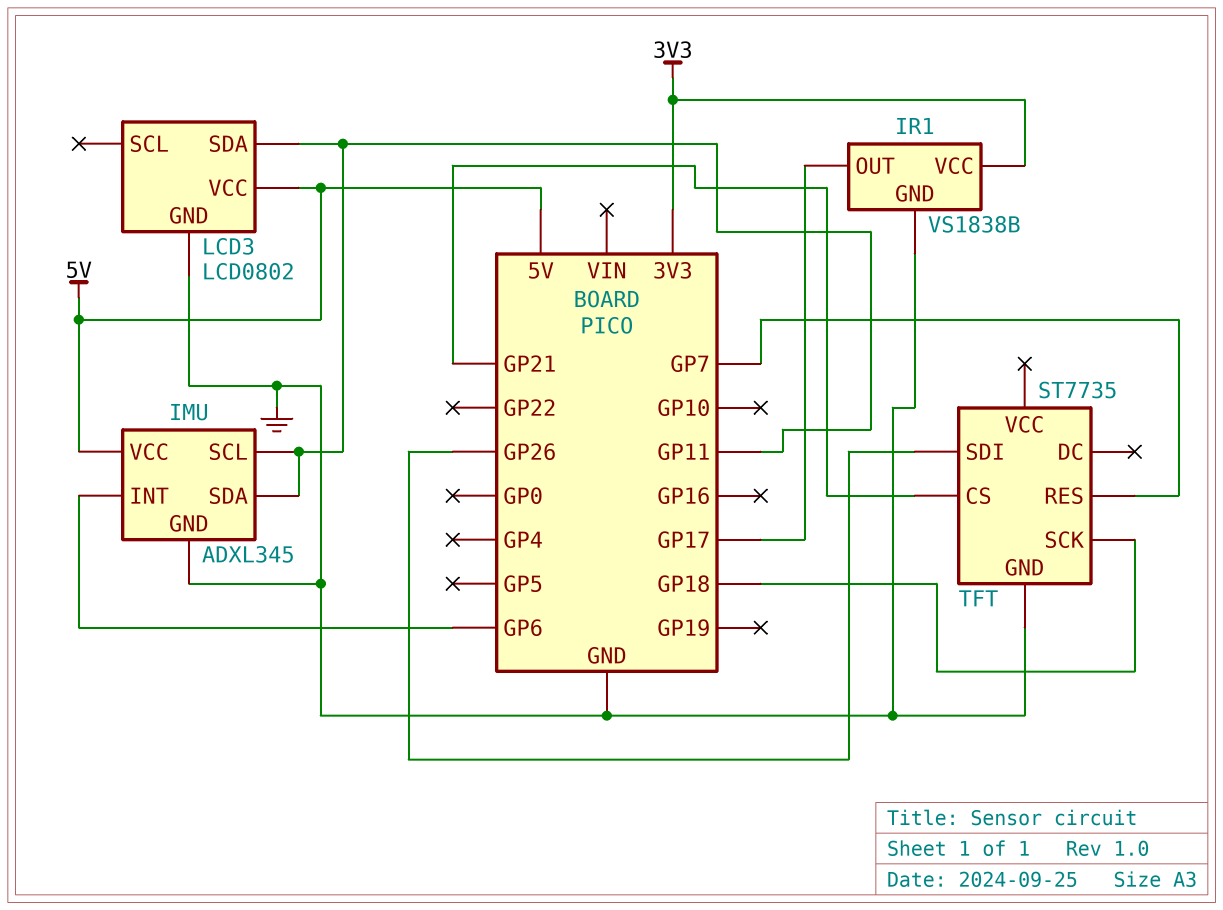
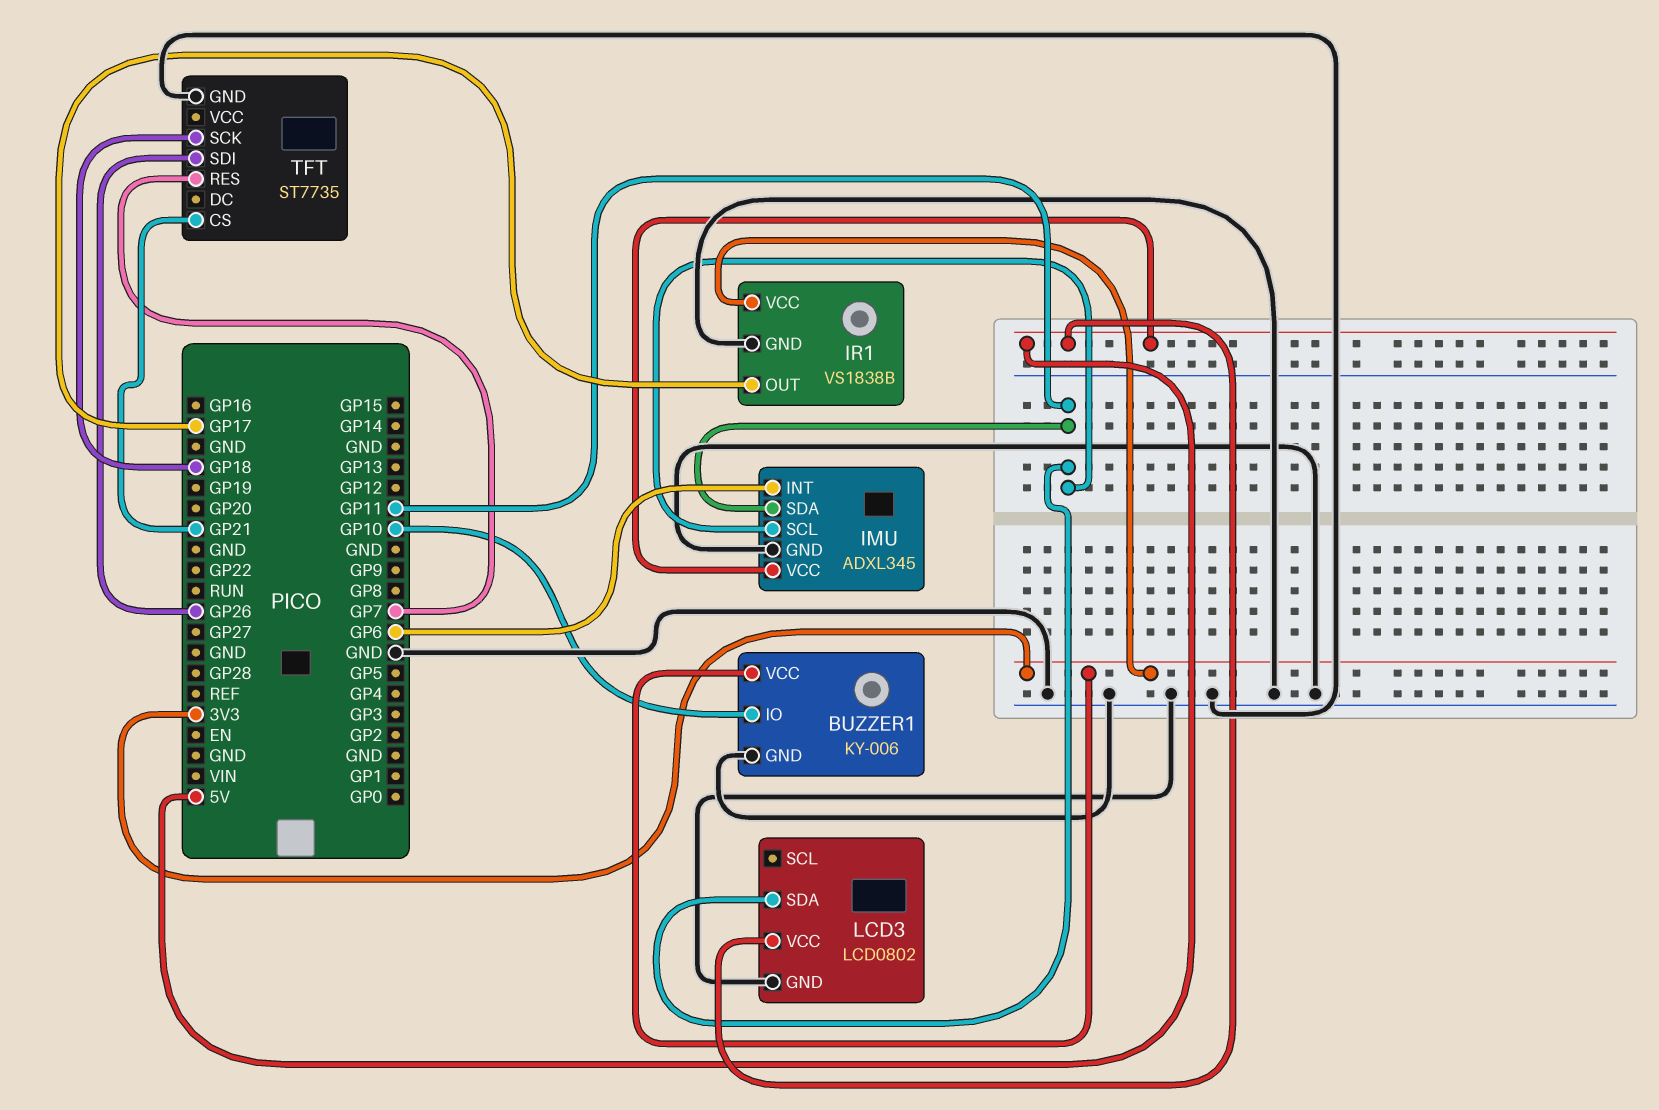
BUZZER1: none -> KY-006
BUZZER1 pin GND: none -> GND
BUZZER1 pin IO: none -> GP10
BUZZER1 pin VCC: none -> 3V3

